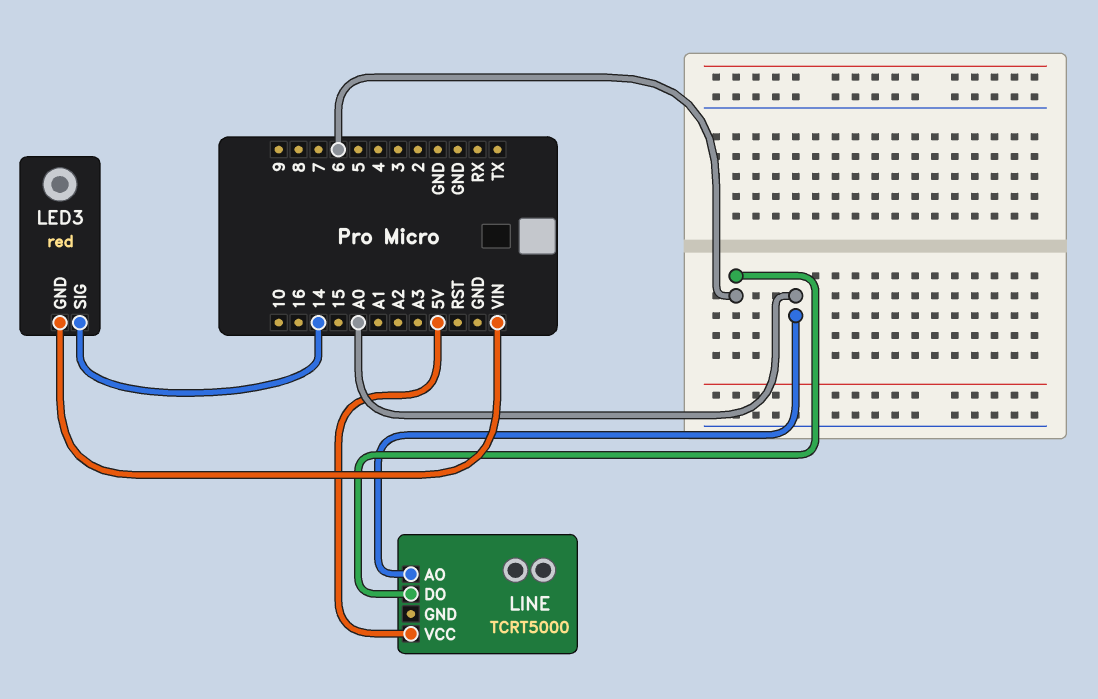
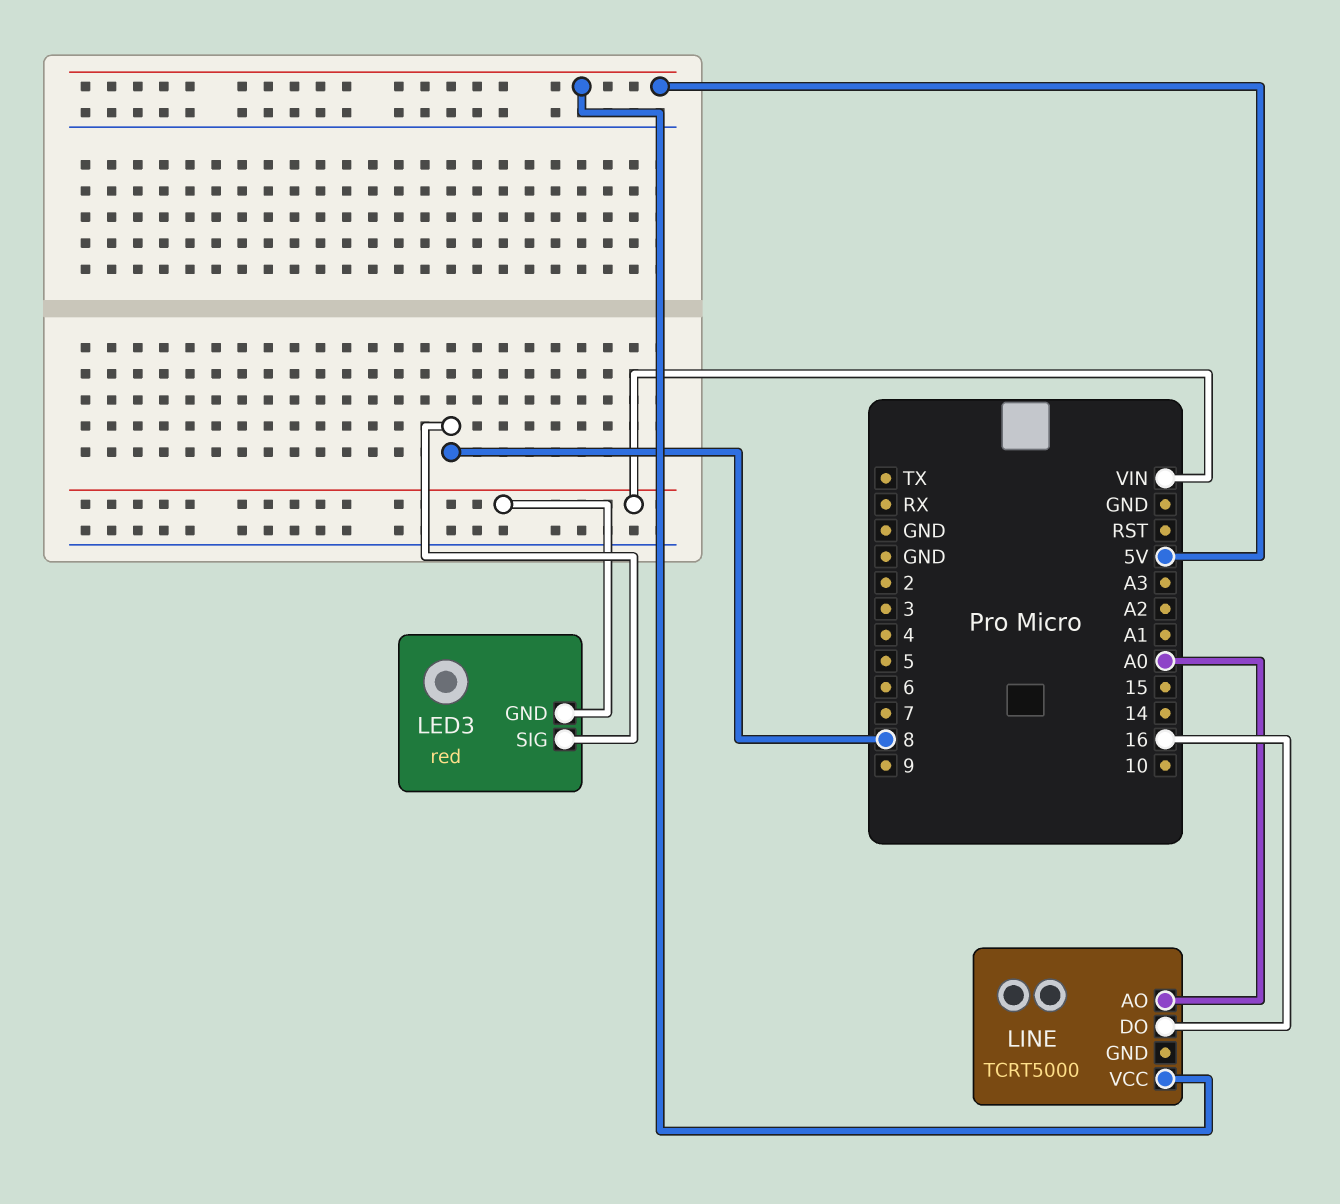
LED3 pin SIG: 14 -> 8
LINE pin DO: 6 -> 16

